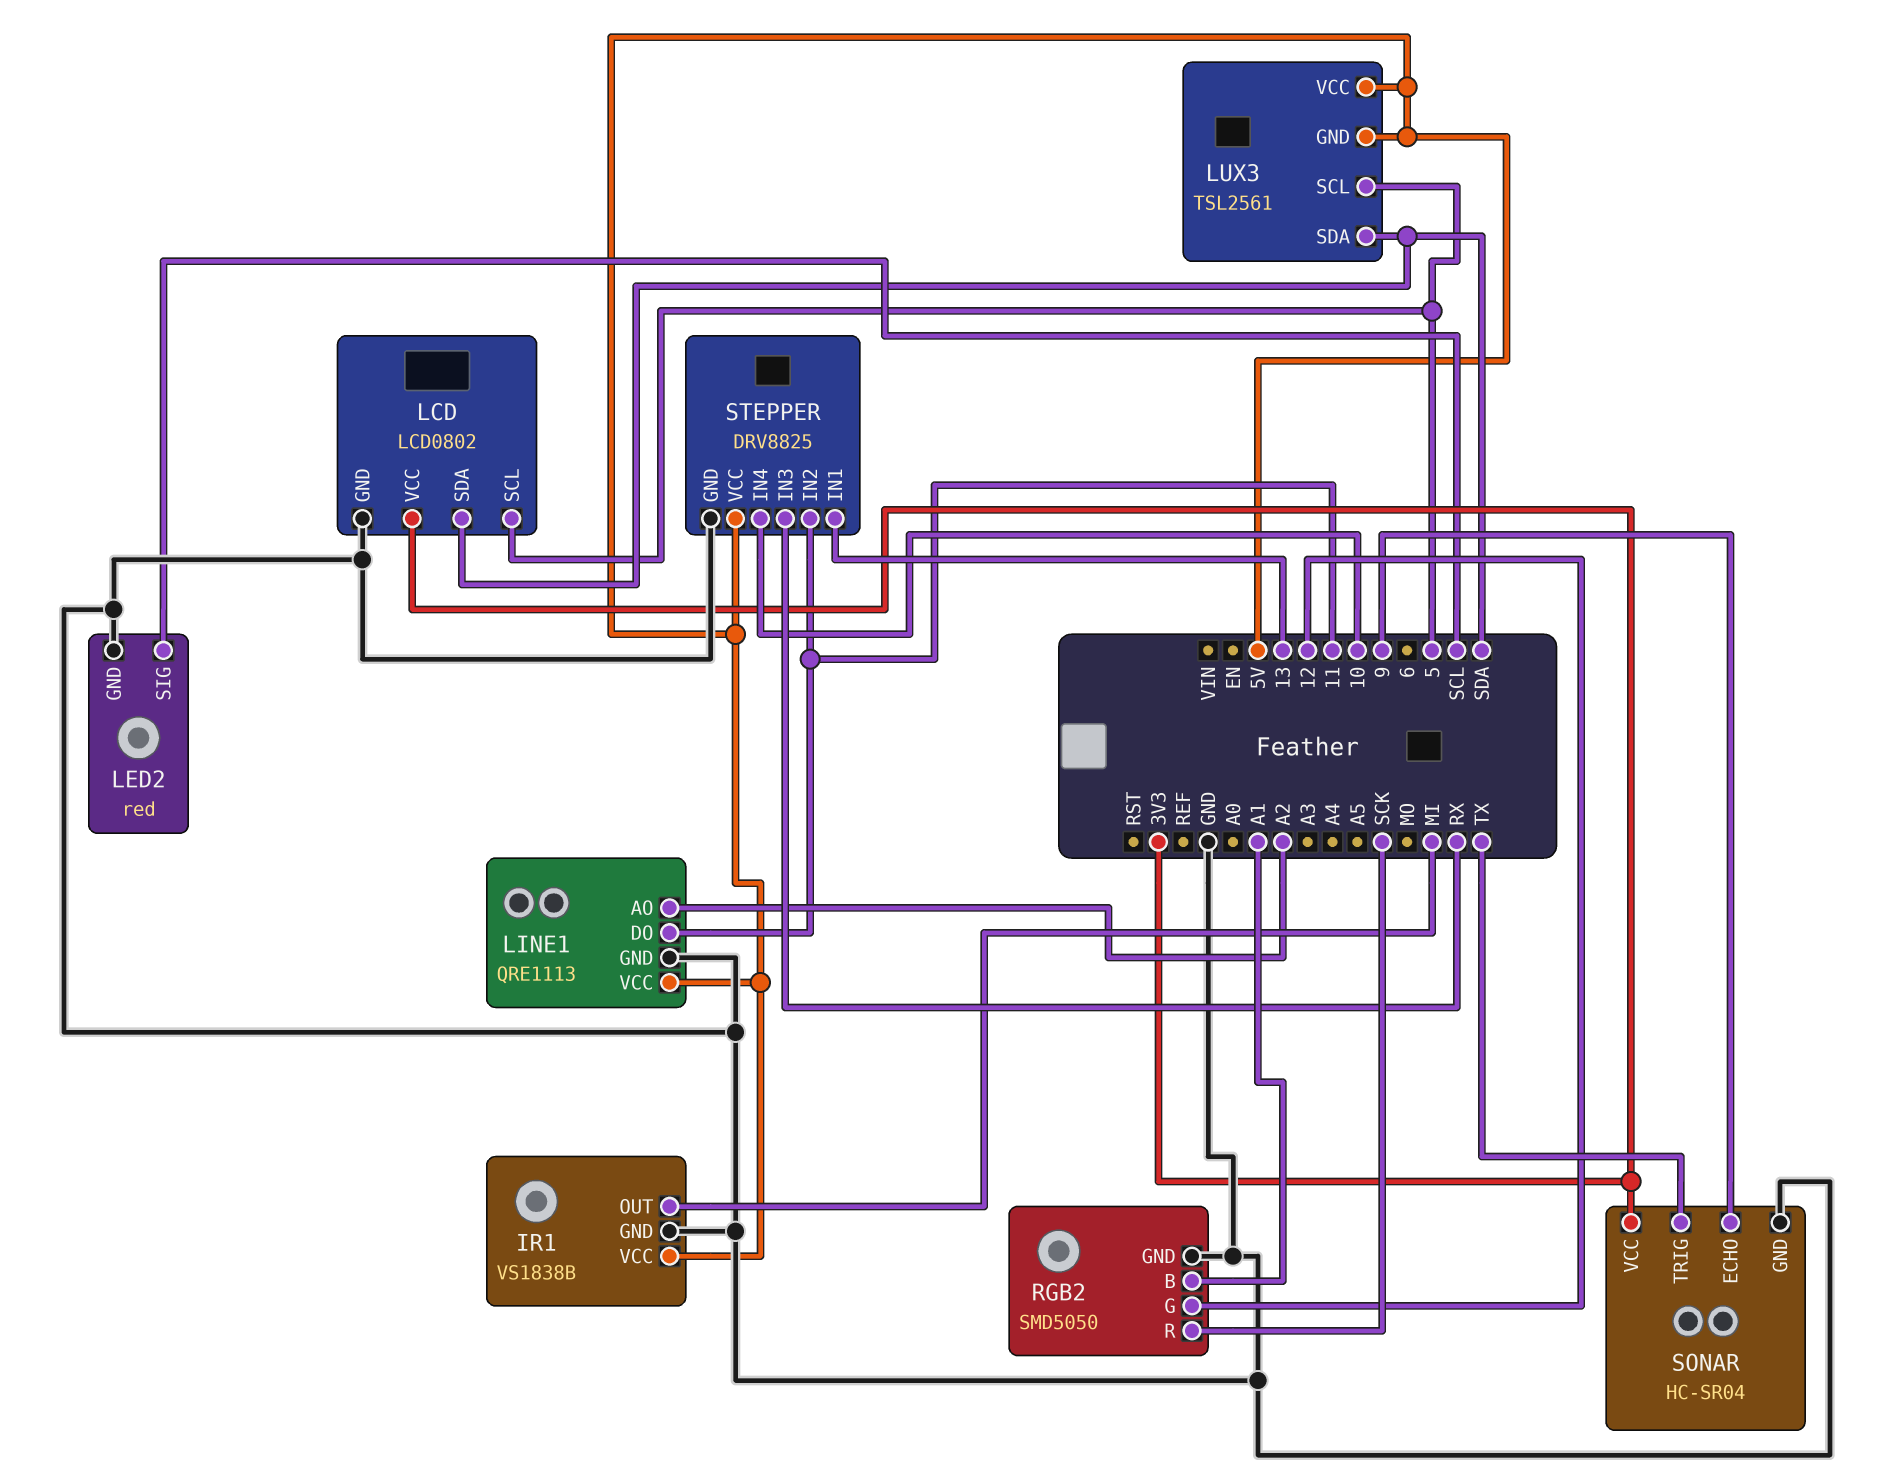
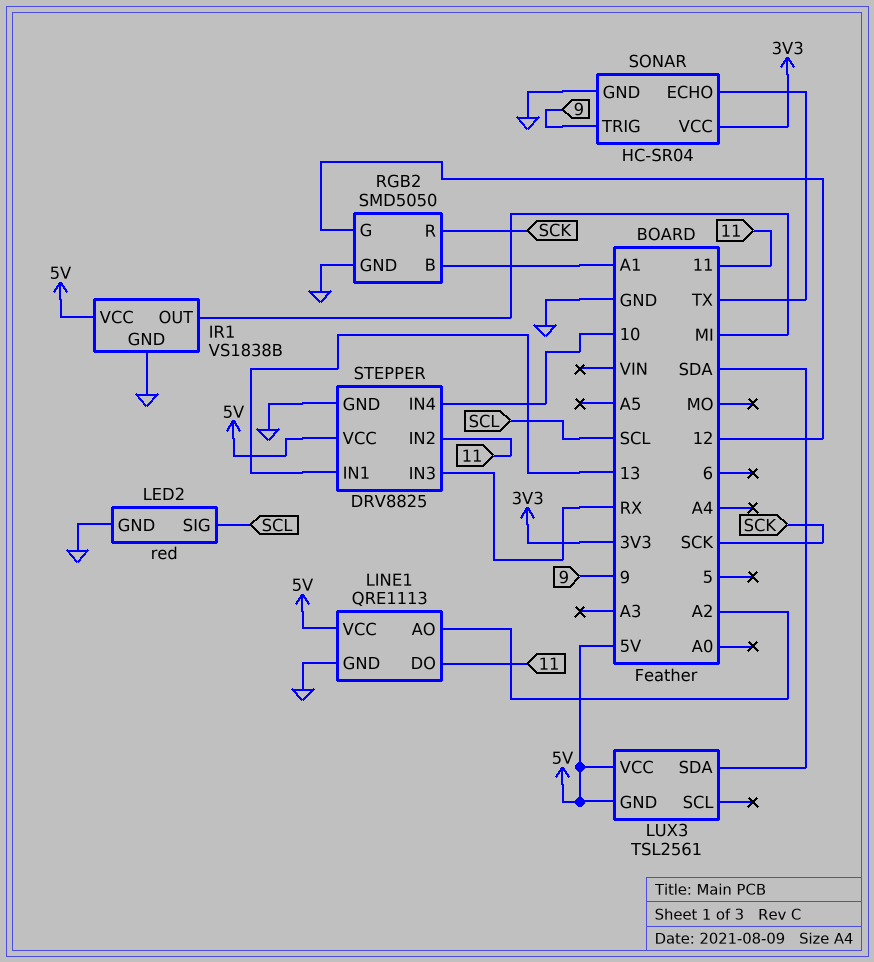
LCD: LCD0802 -> none
LCD pin GND: GND -> none
LCD pin SCL: 5 -> none
LCD pin SDA: SDA -> none
LCD pin VCC: 3V3 -> none
LUX3 pin SCL: 5 -> none
SONAR pin ECHO: 9 -> TX
SONAR pin TRIG: TX -> 9

